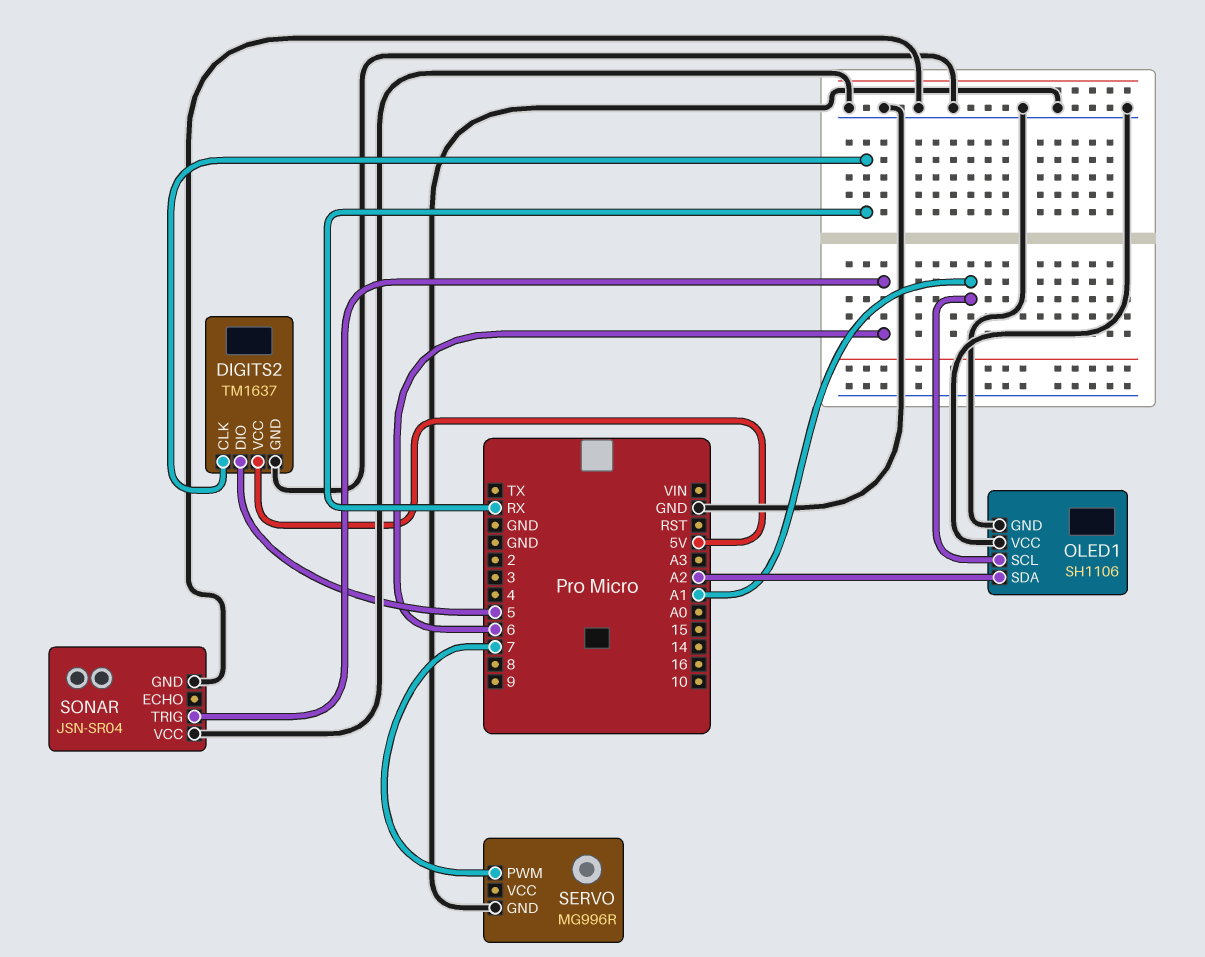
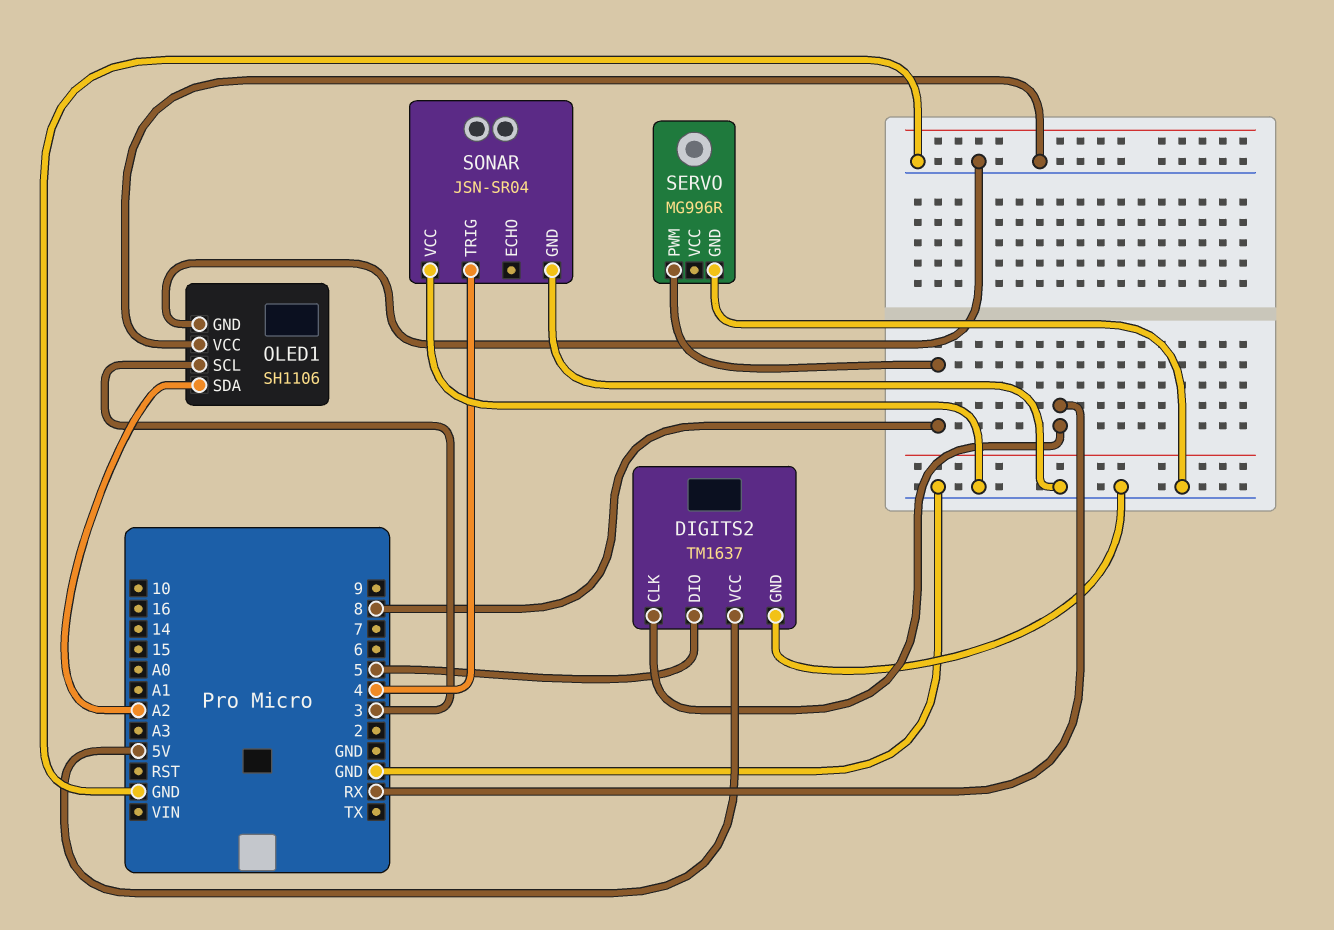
OLED1 pin SCL: A1 -> 3
SERVO pin PWM: 7 -> 8
SONAR pin TRIG: 6 -> 4

